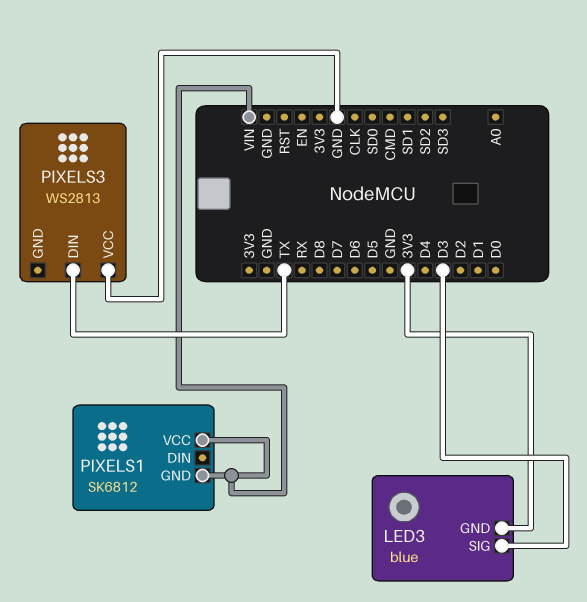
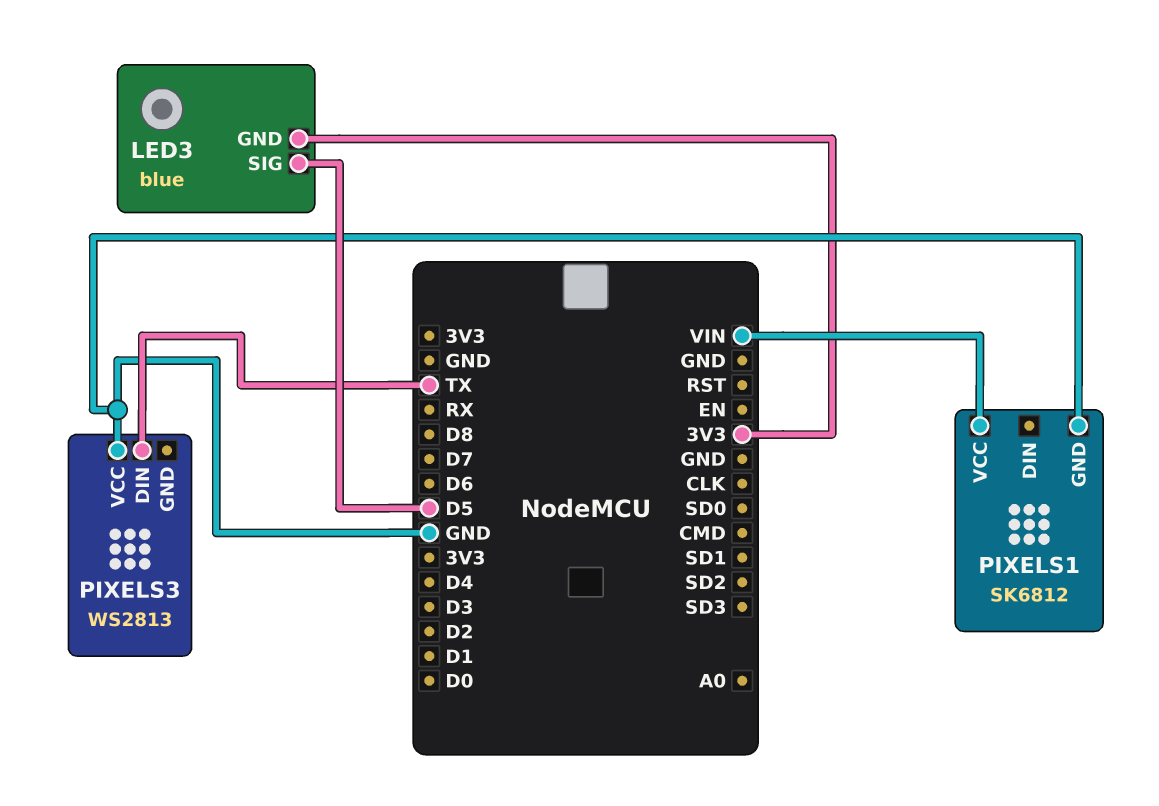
LED3 pin SIG: D3 -> D5
PIXELS1 pin GND: VIN -> GND

